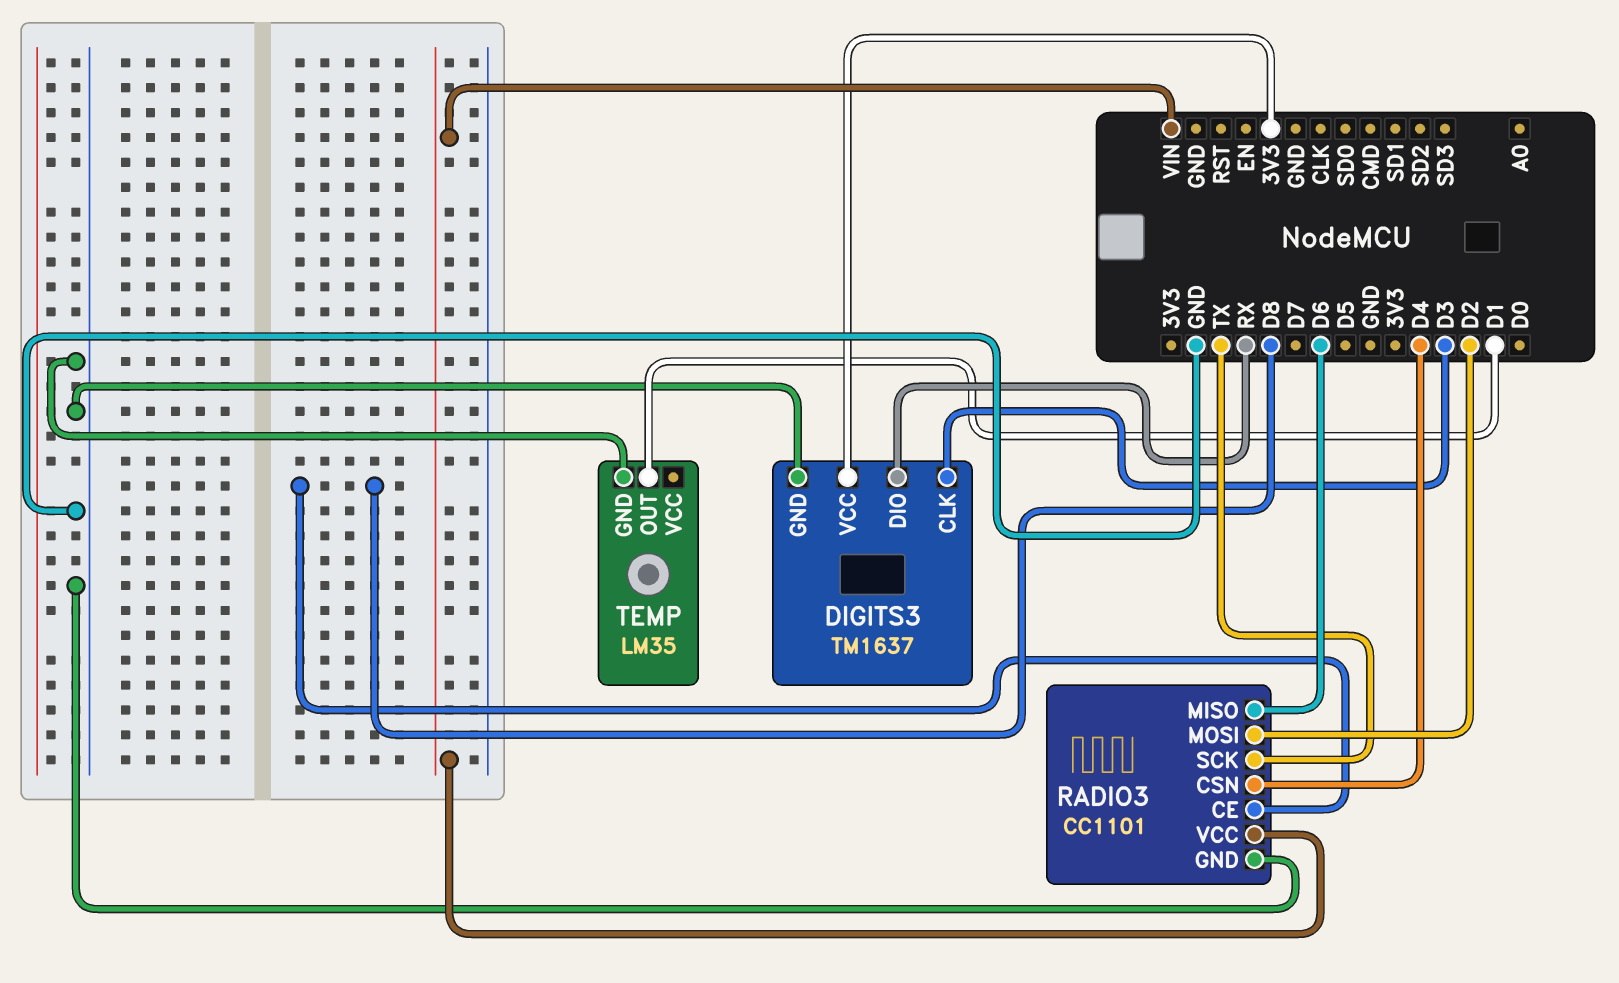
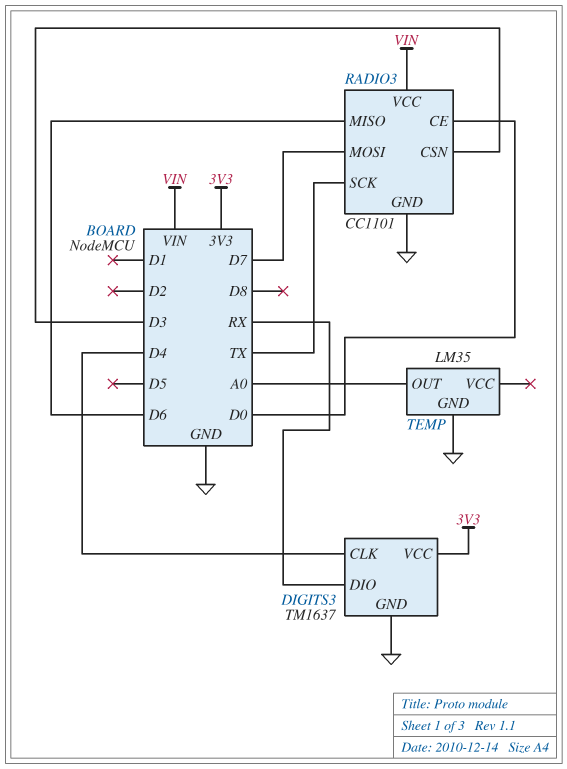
DIGITS3 pin CLK: D3 -> D4
RADIO3 pin CE: D8 -> D0
RADIO3 pin CSN: D4 -> D3
RADIO3 pin MOSI: D2 -> D7
TEMP pin OUT: D1 -> A0

